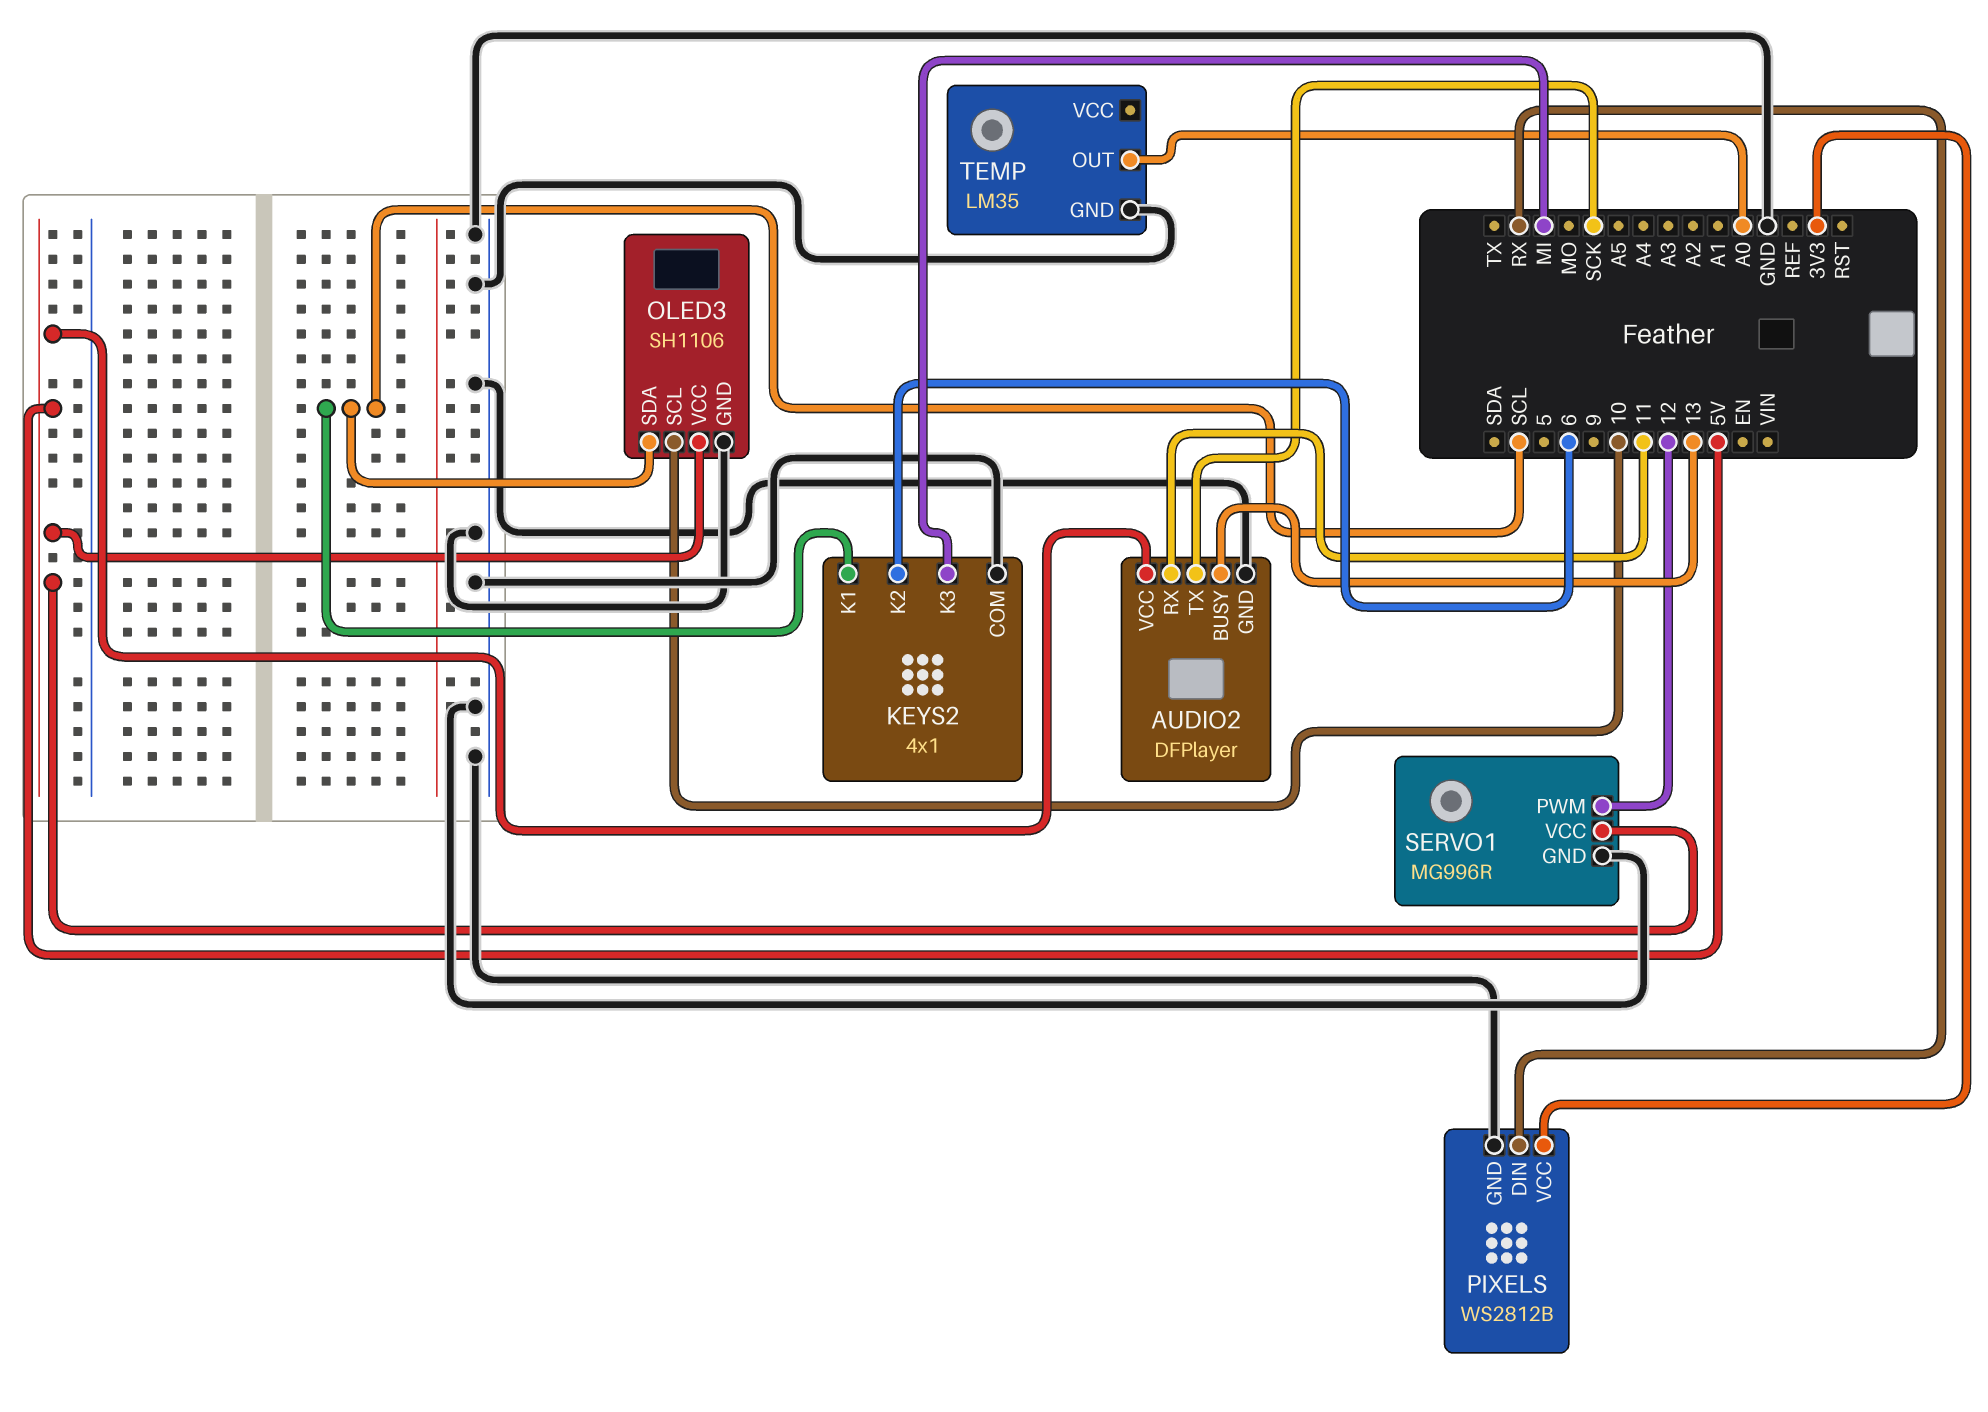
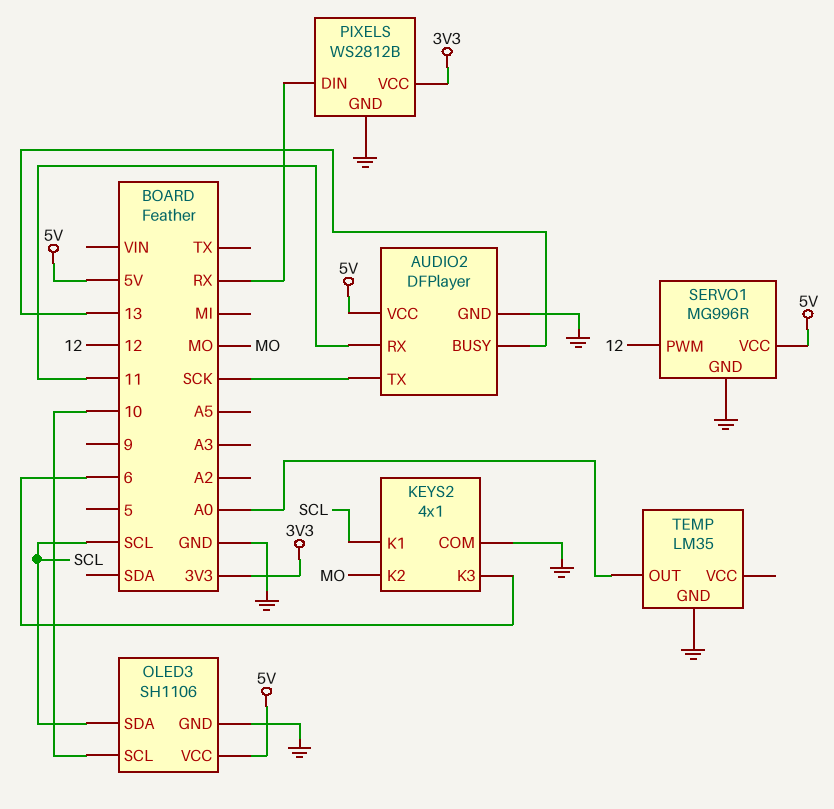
KEYS2 pin K2: 6 -> MO
KEYS2 pin K3: MI -> 6

